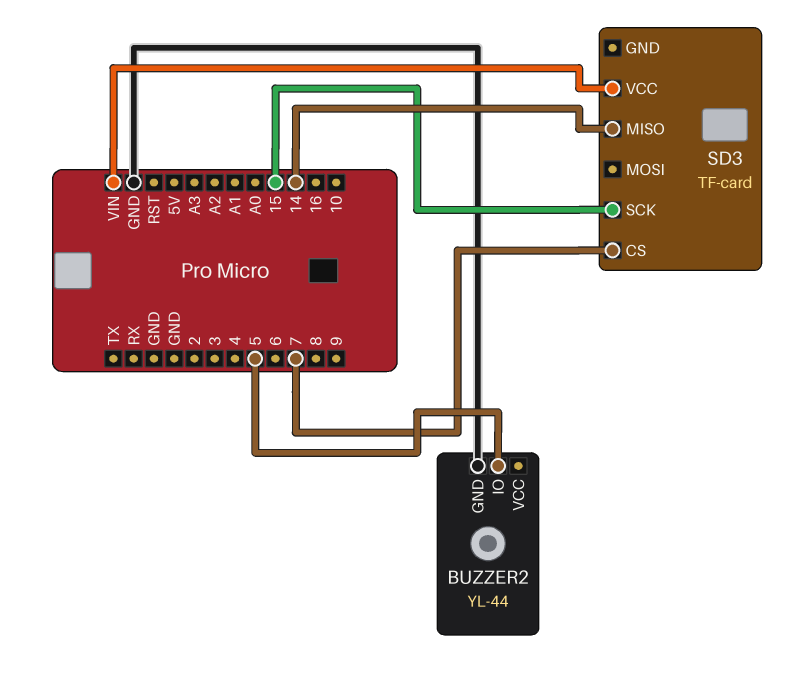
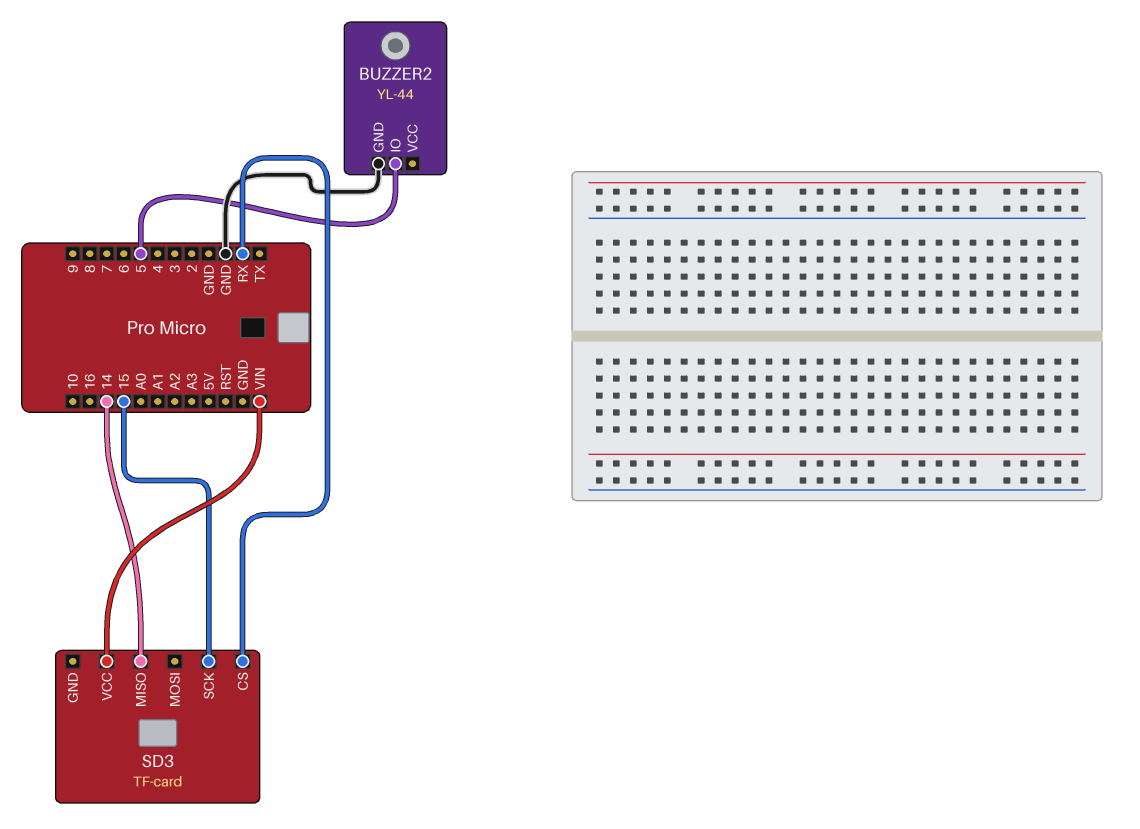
SD3 pin CS: 7 -> RX

